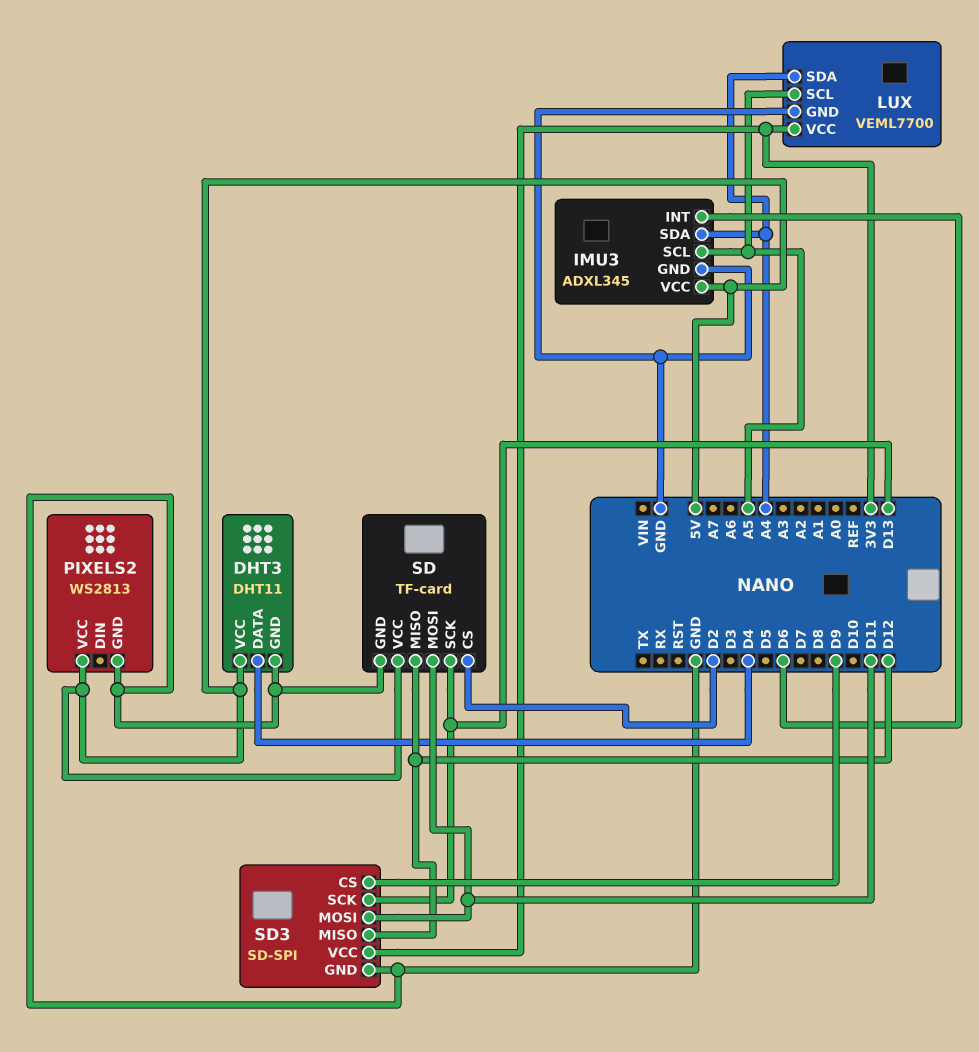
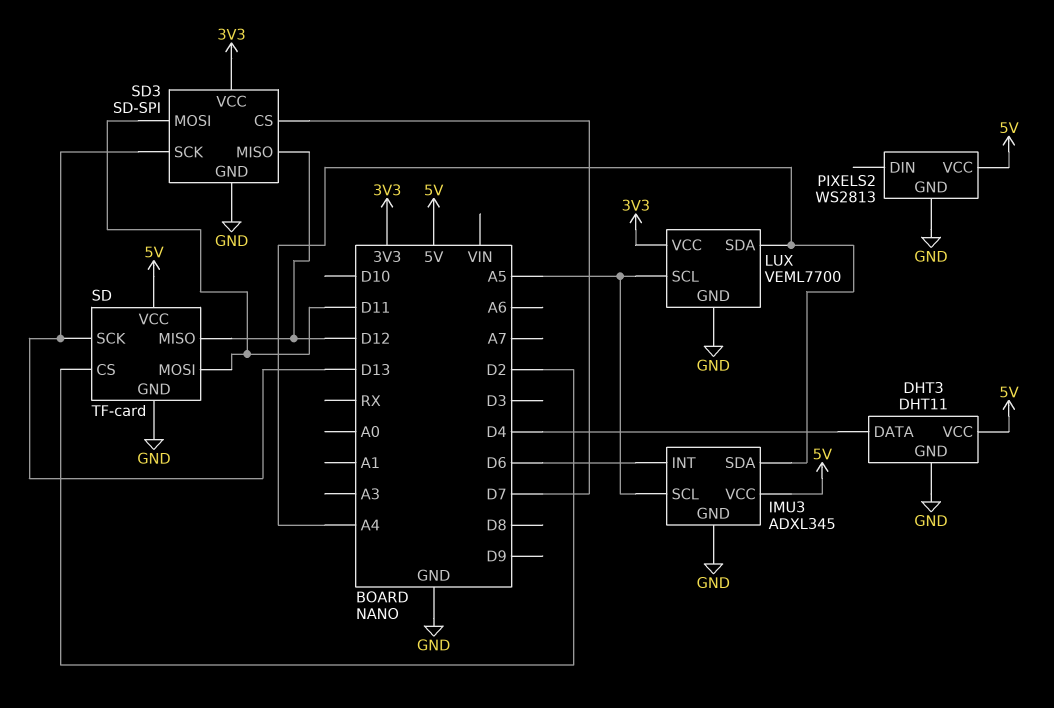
SD3 pin CS: D9 -> D7

